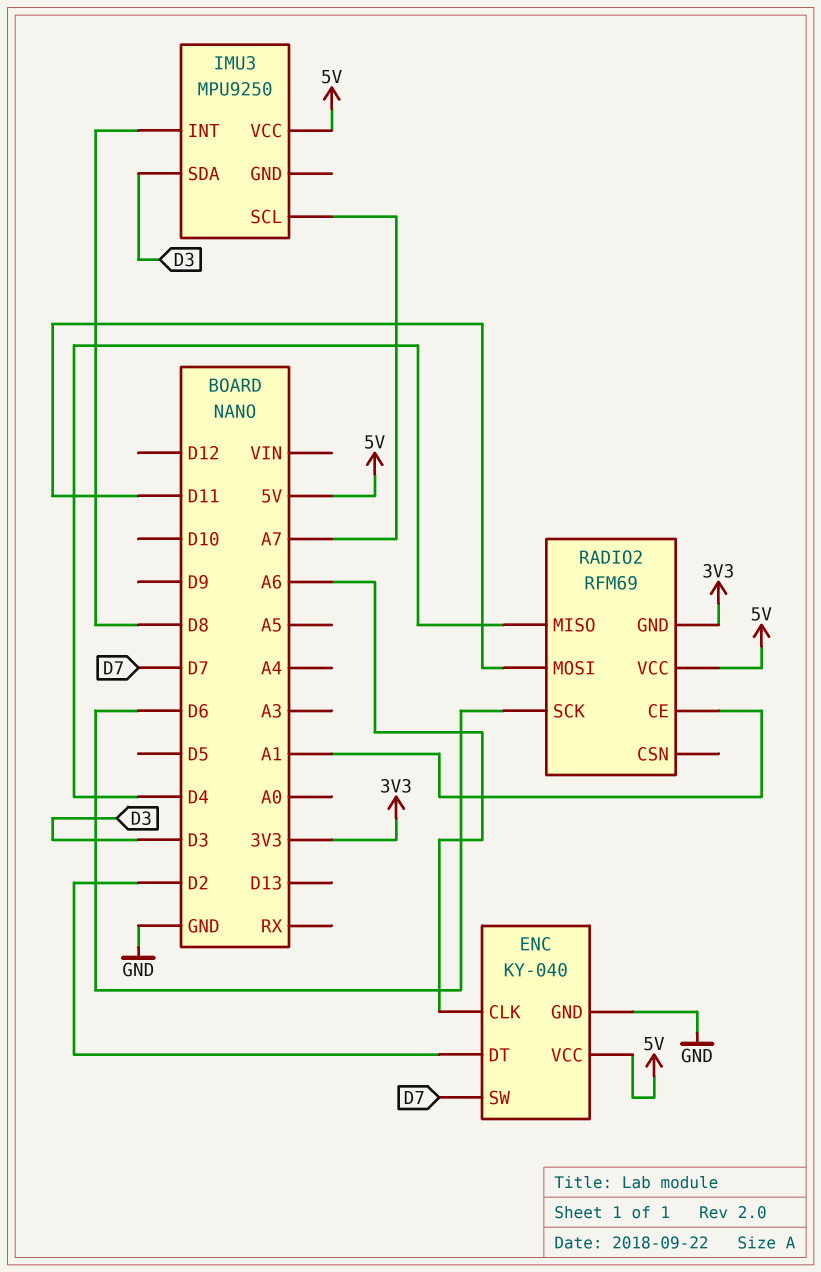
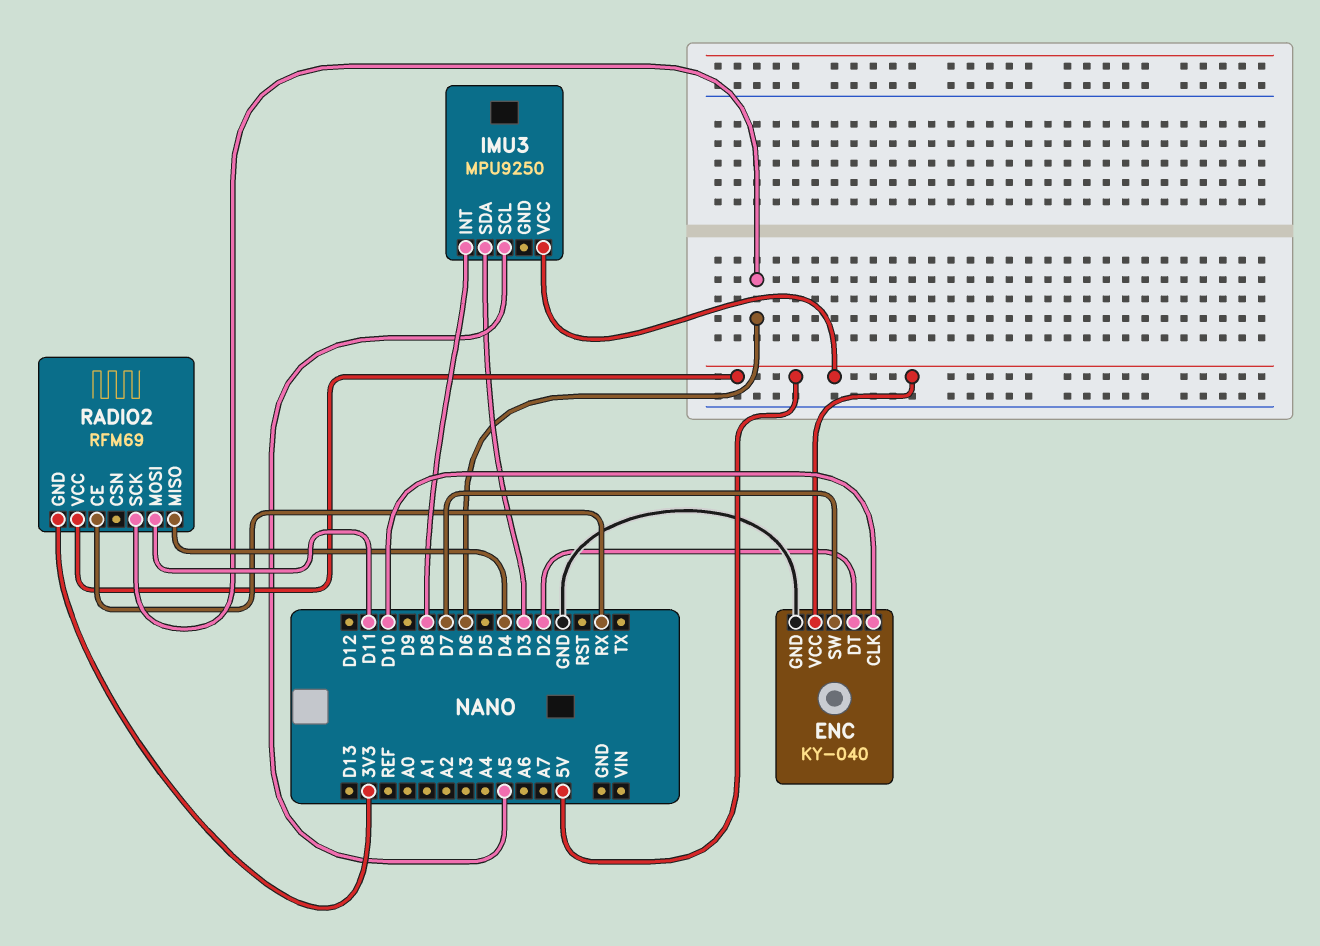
ENC pin CLK: A6 -> D10
IMU3 pin SCL: A7 -> A5
RADIO2 pin CE: A1 -> RX

